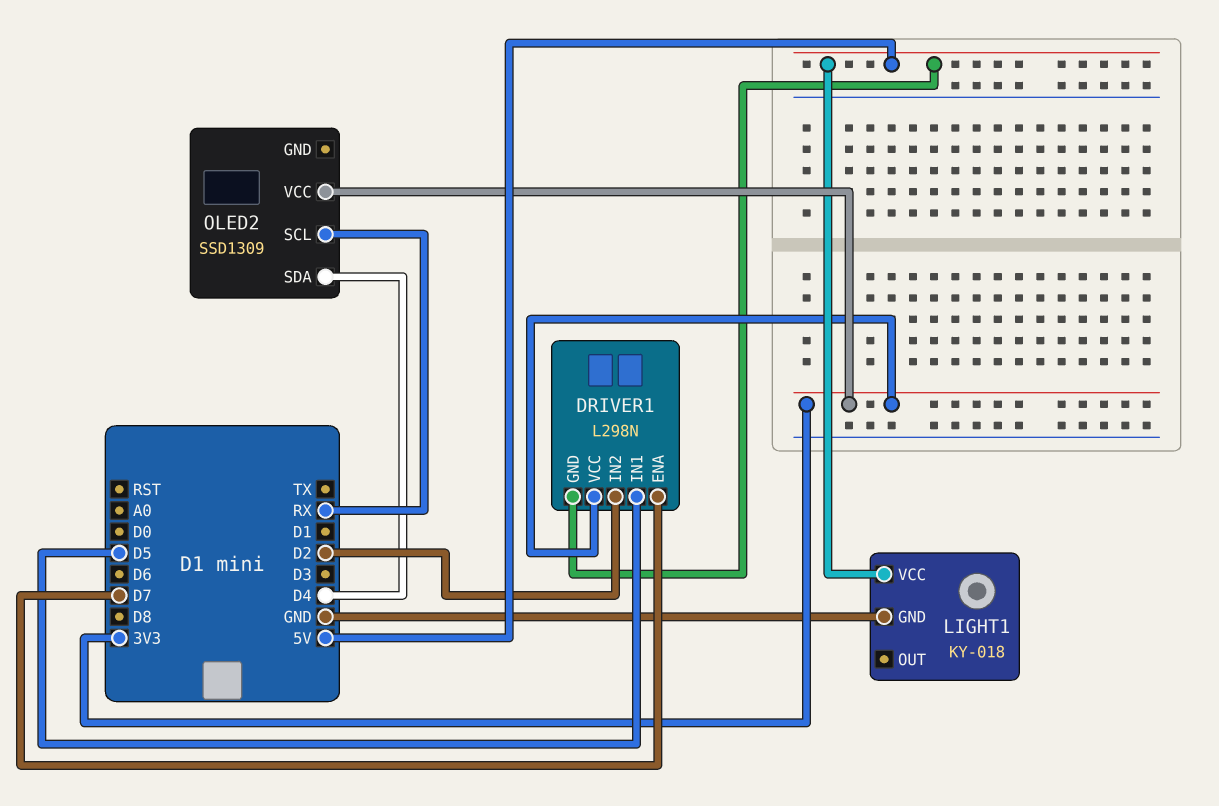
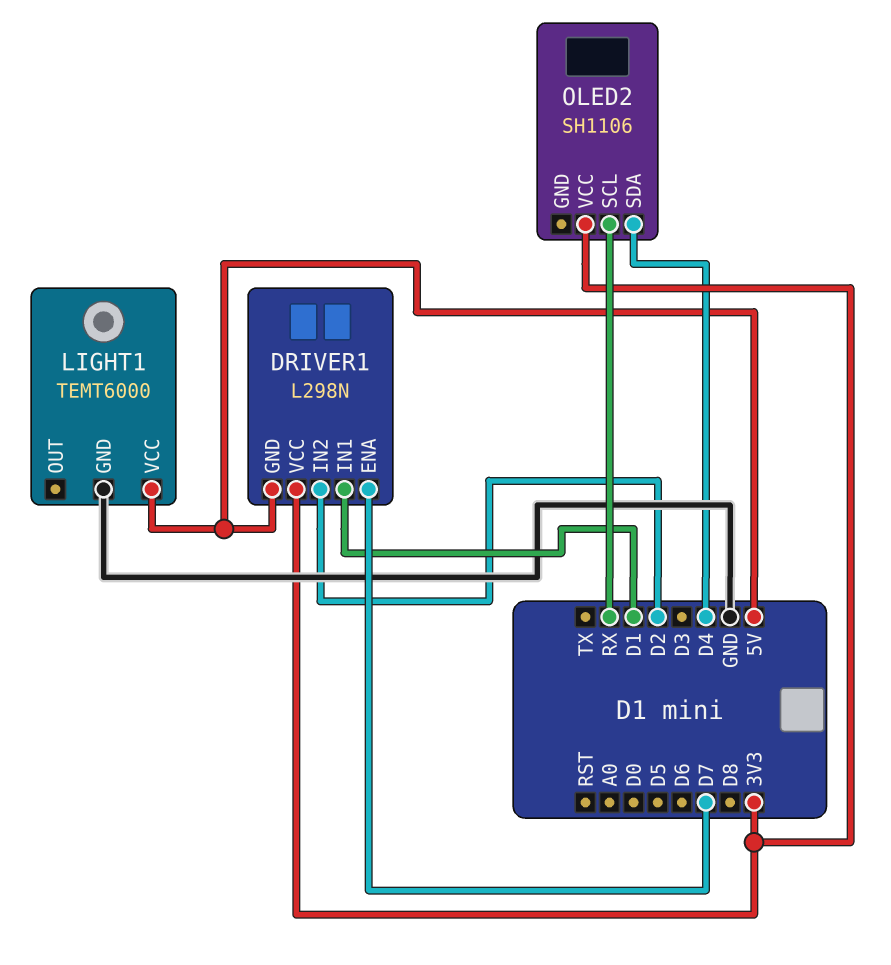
DRIVER1 pin IN1: D5 -> D1
LIGHT1: KY-018 -> TEMT6000
OLED2: SSD1309 -> SH1106

